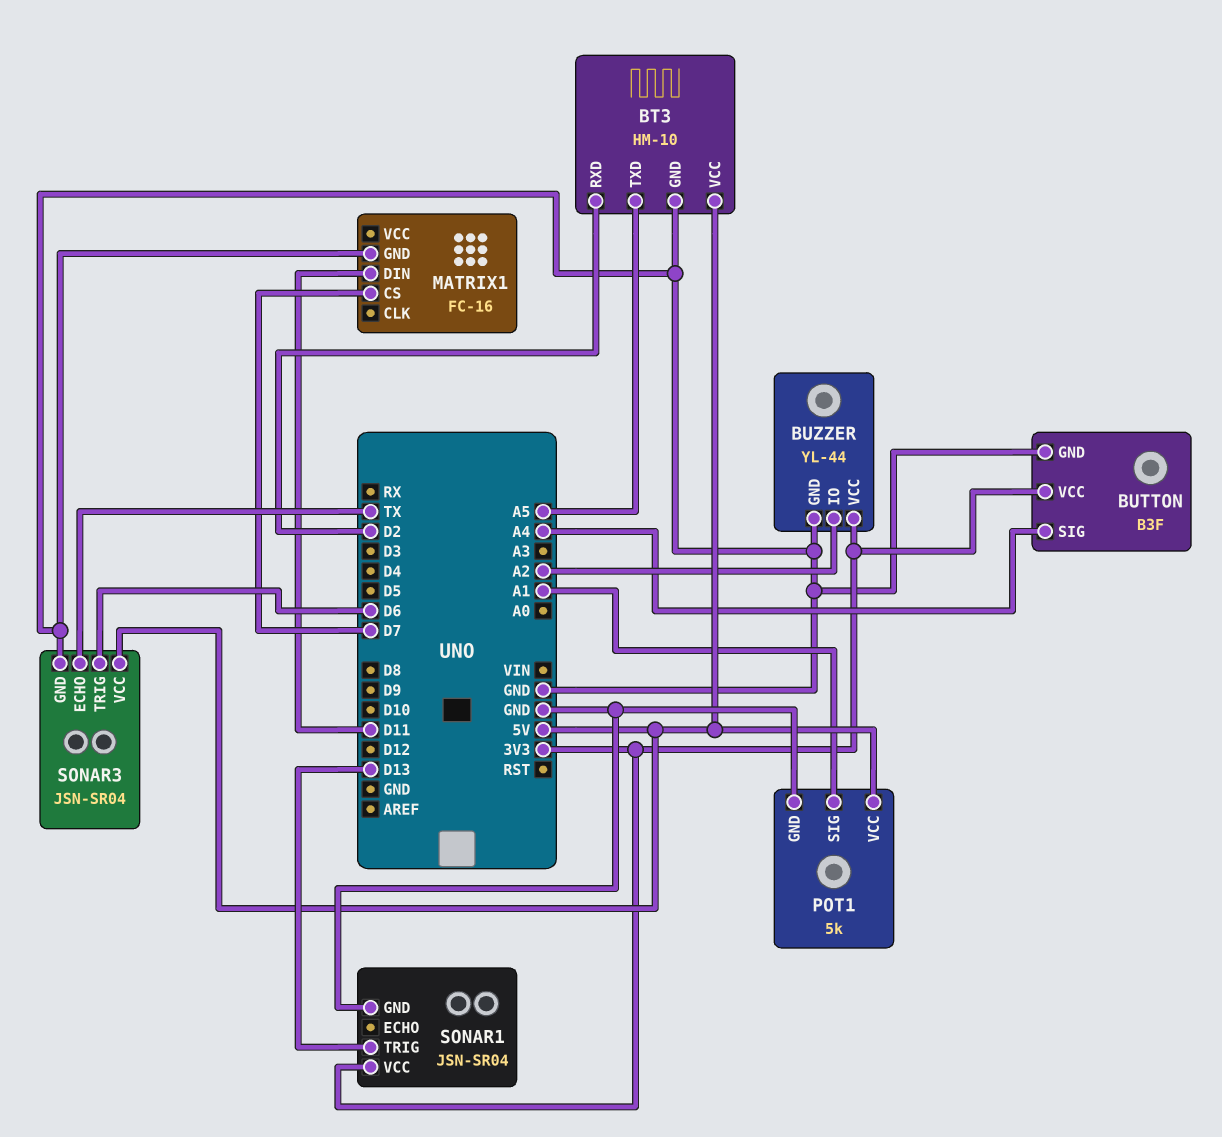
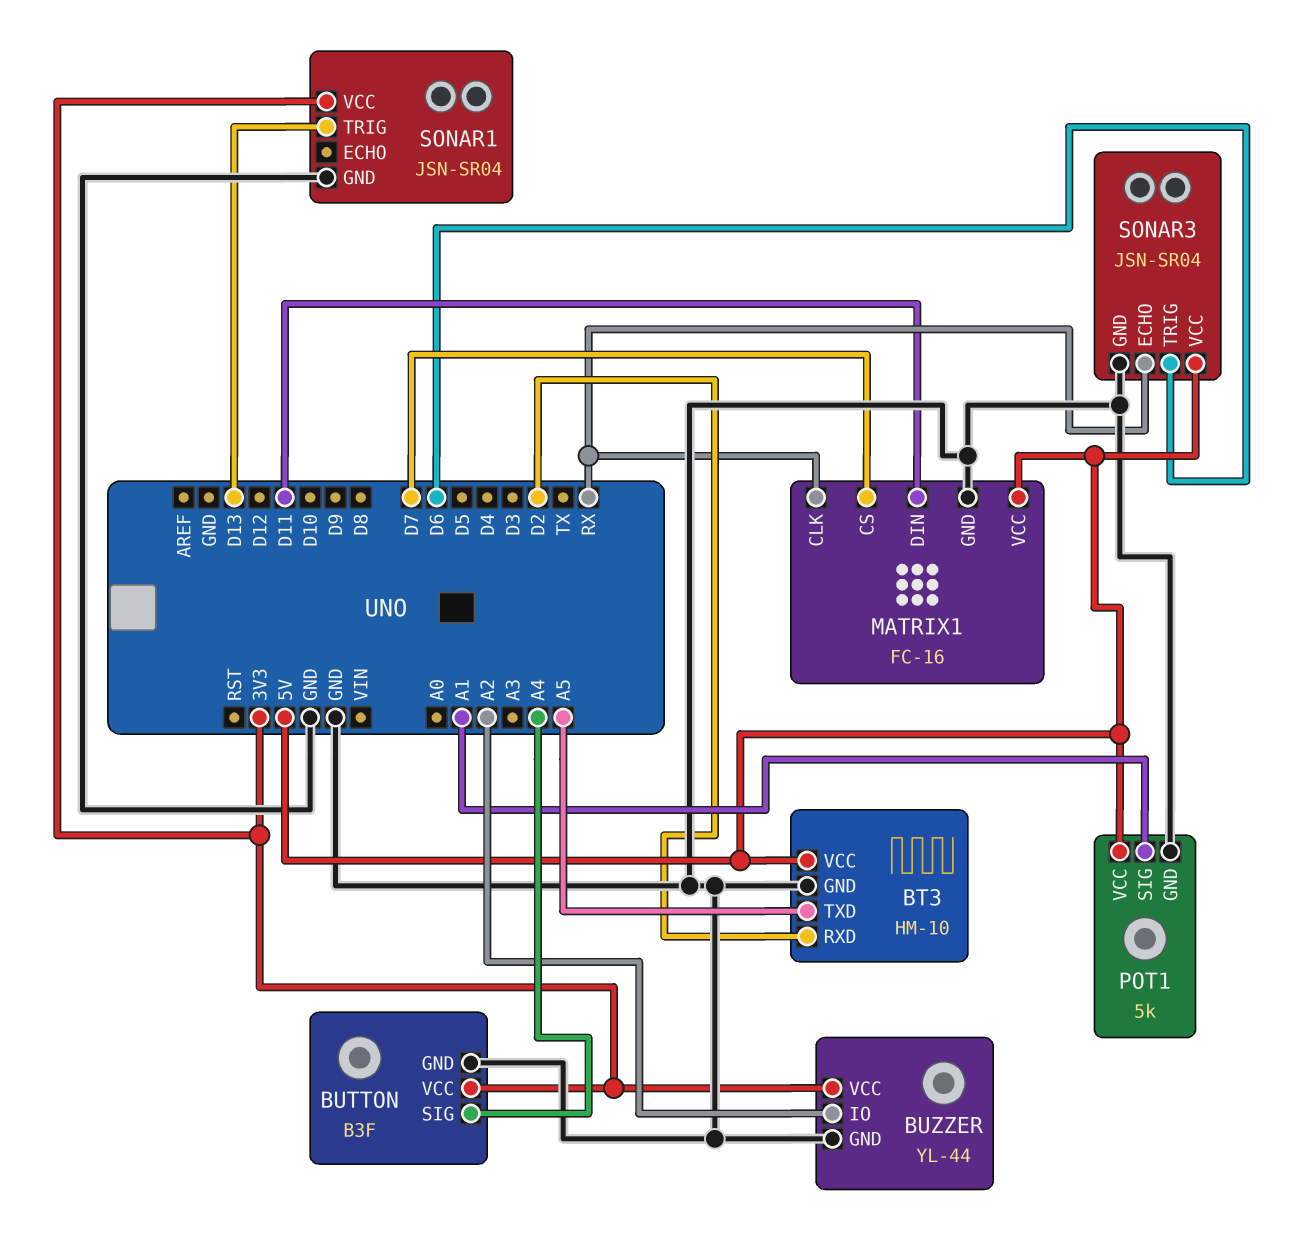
MATRIX1 pin CLK: none -> RX
MATRIX1 pin VCC: none -> 5V
SONAR3 pin ECHO: TX -> RX

